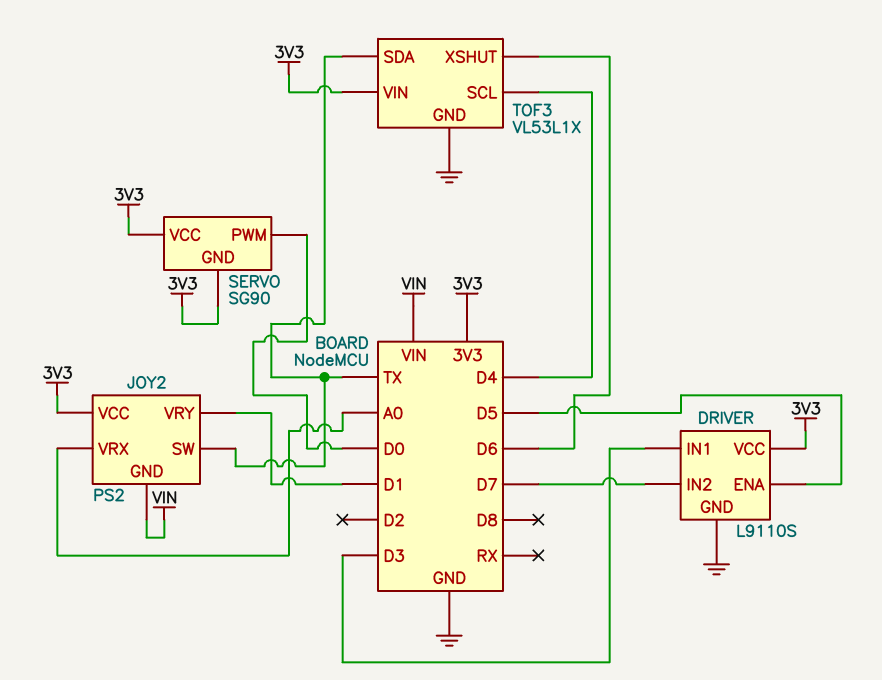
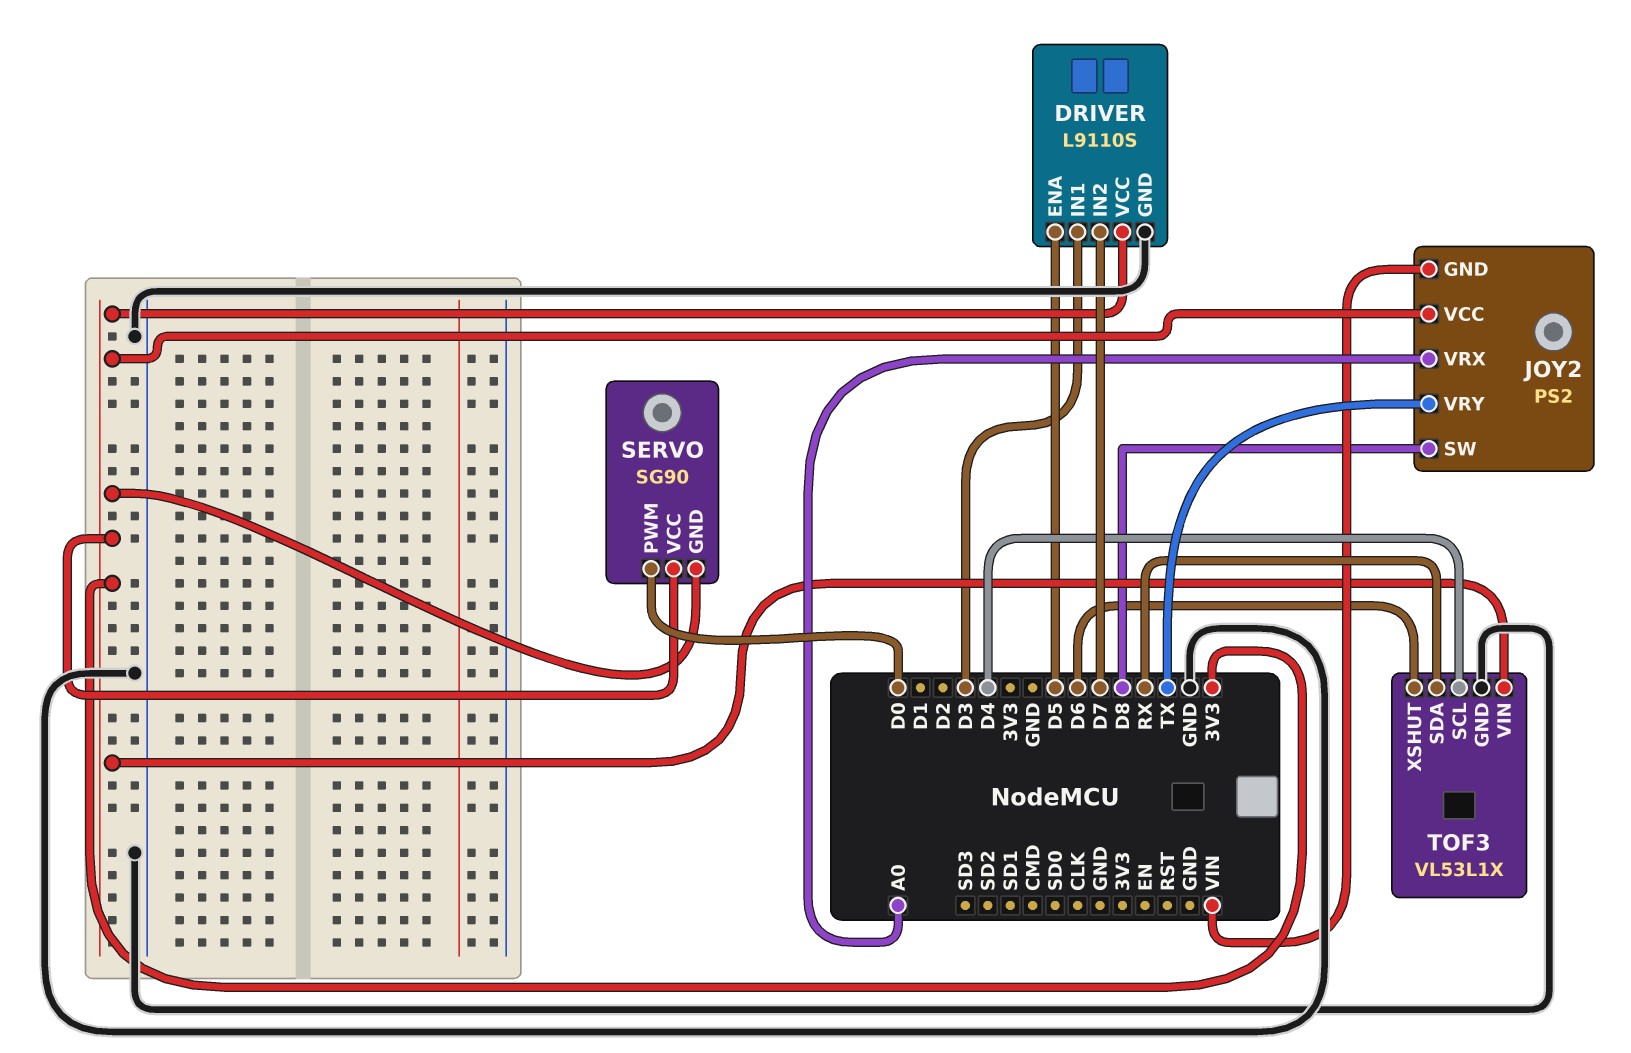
JOY2 pin SW: TX -> D8
JOY2 pin VRY: D1 -> TX
TOF3 pin SDA: TX -> RX

